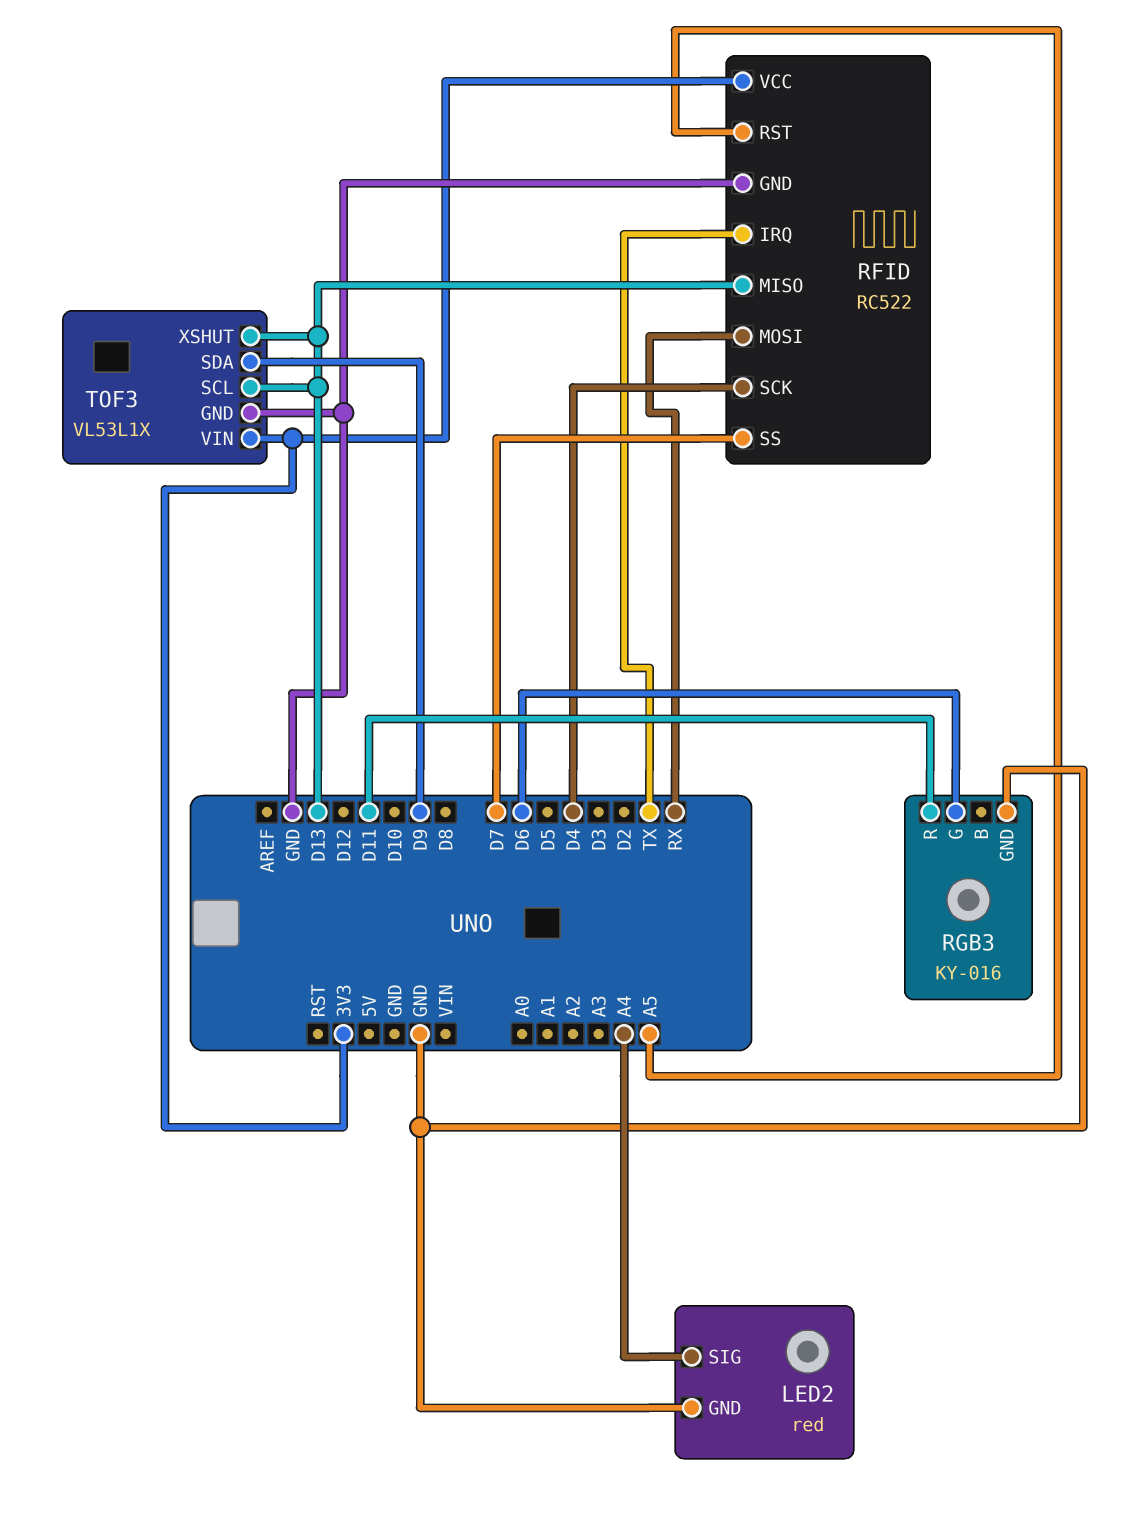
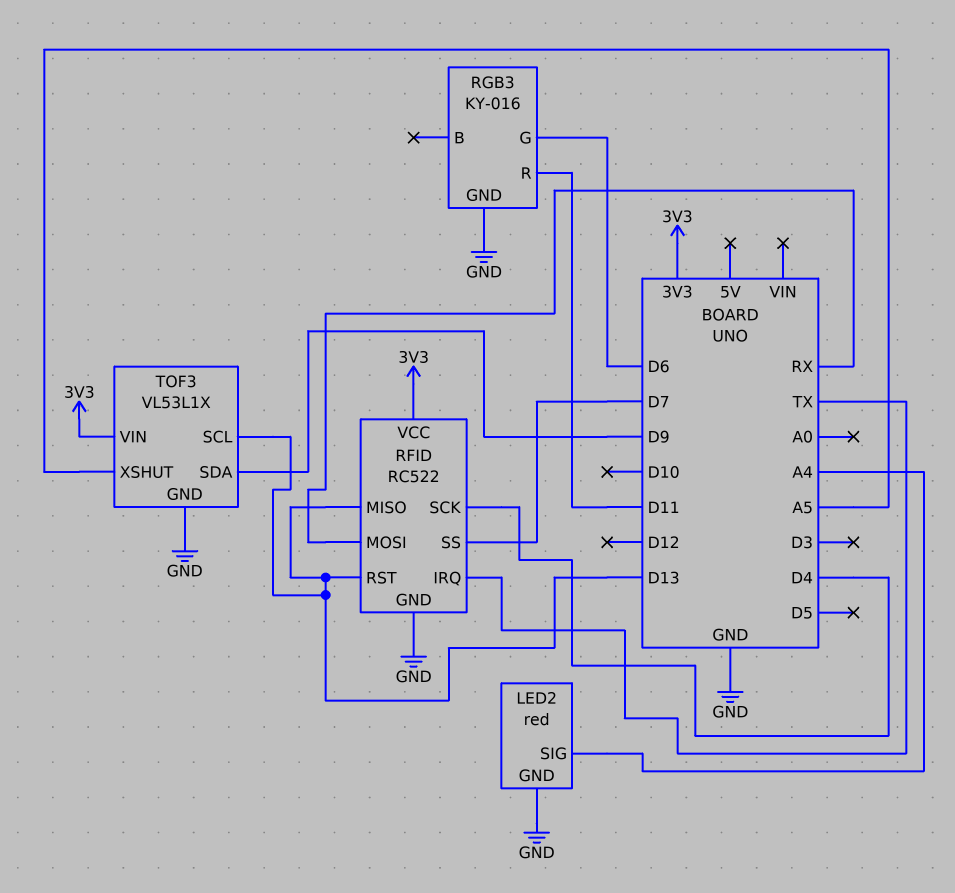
RFID pin RST: A5 -> D13
TOF3 pin XSHUT: D13 -> A5

